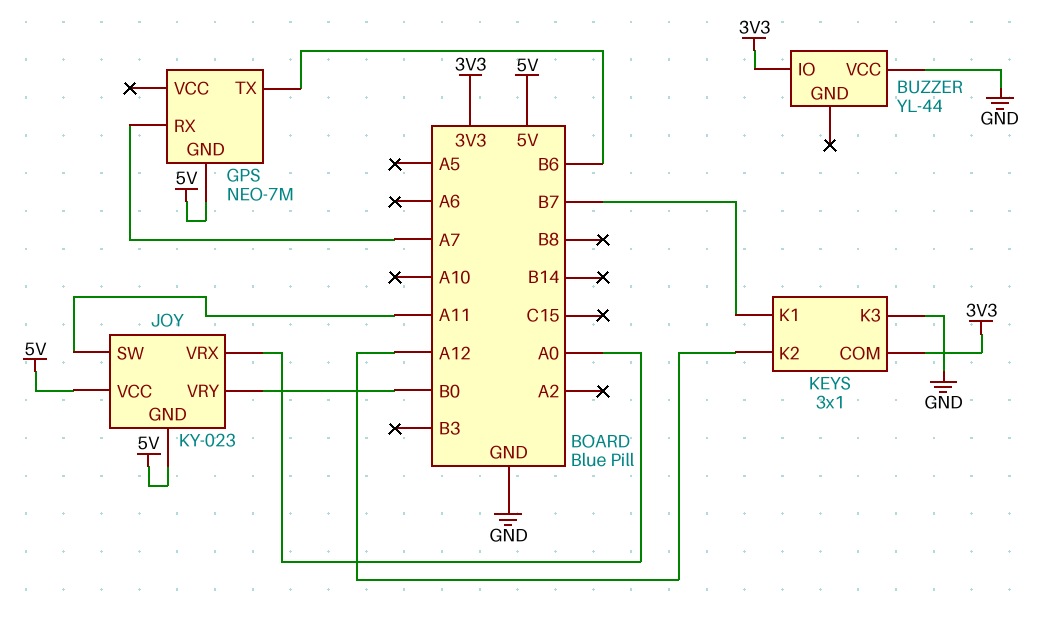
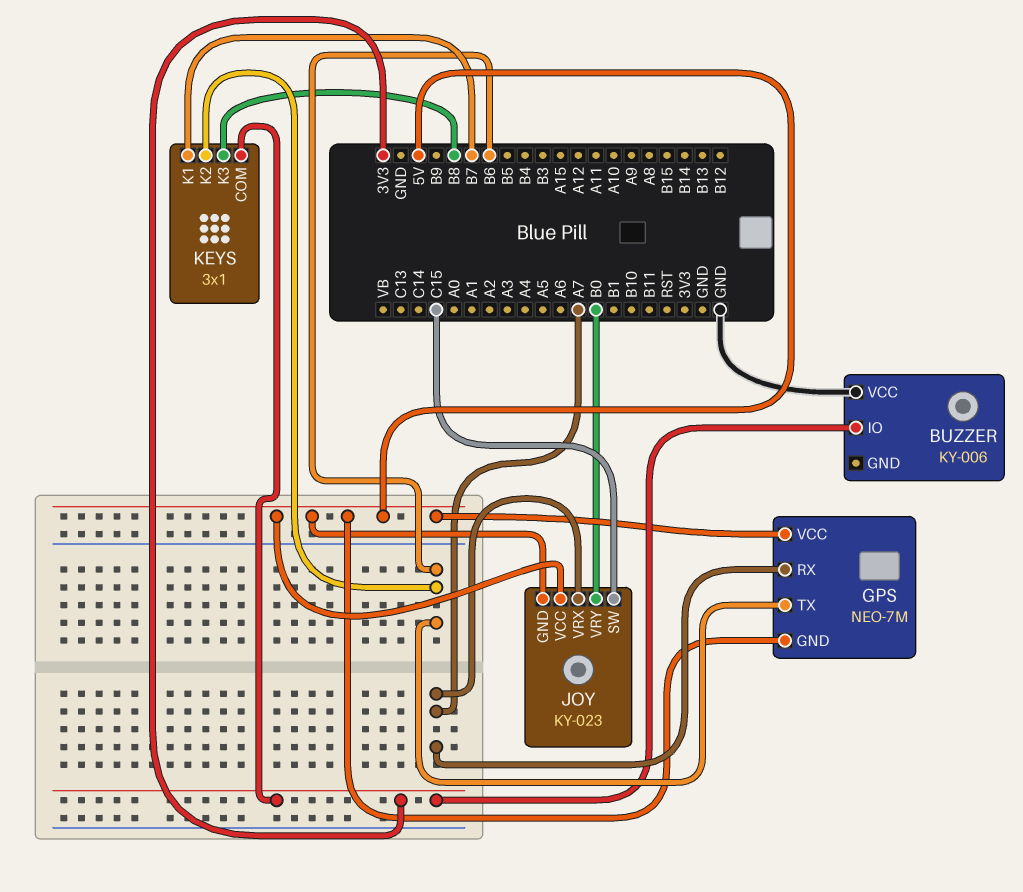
BUZZER: YL-44 -> KY-006
GPS pin VCC: none -> 5V
JOY pin SW: A11 -> C15
JOY pin VRX: A0 -> A7
KEYS pin K2: A12 -> B6
KEYS pin K3: GND -> B8

